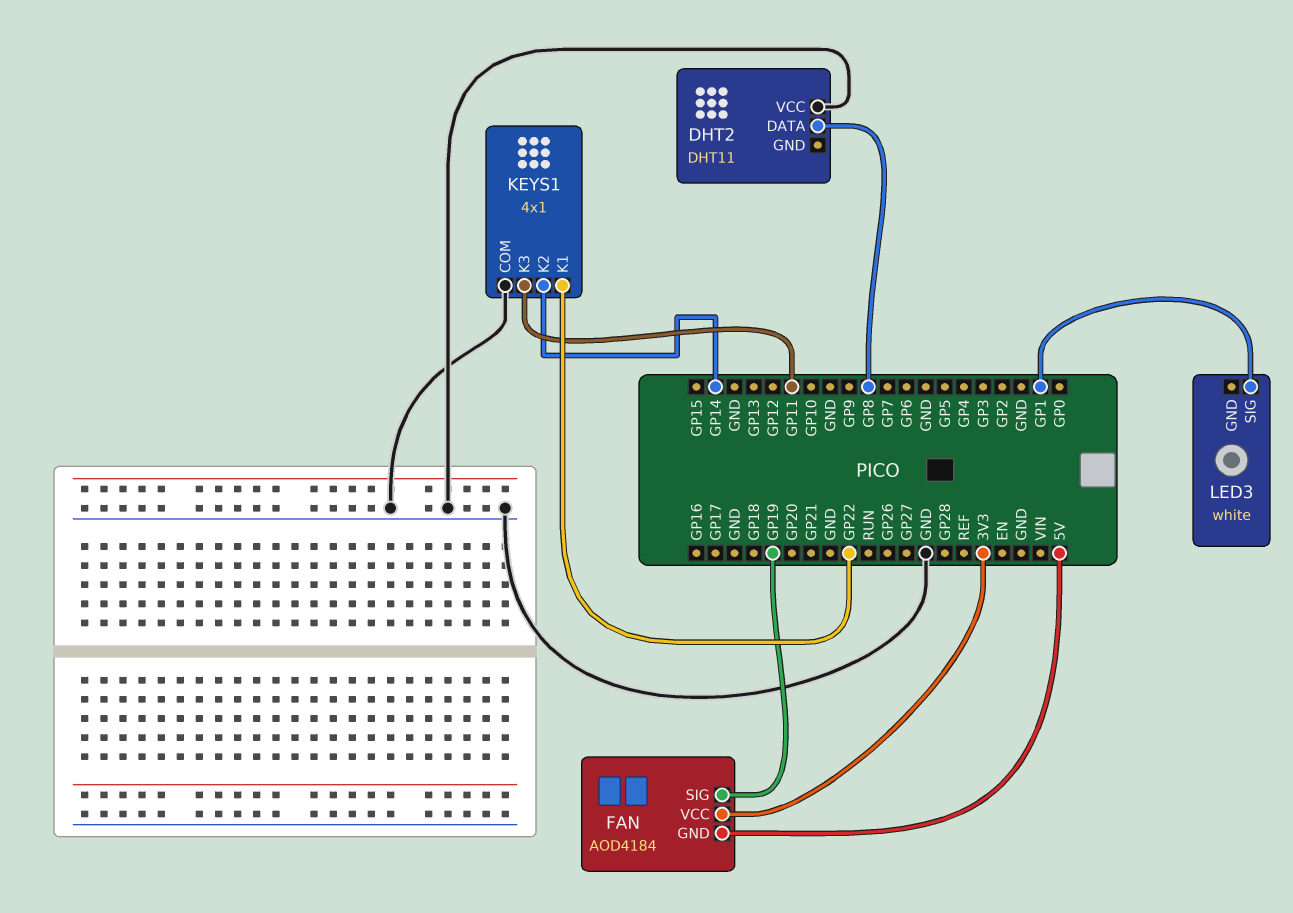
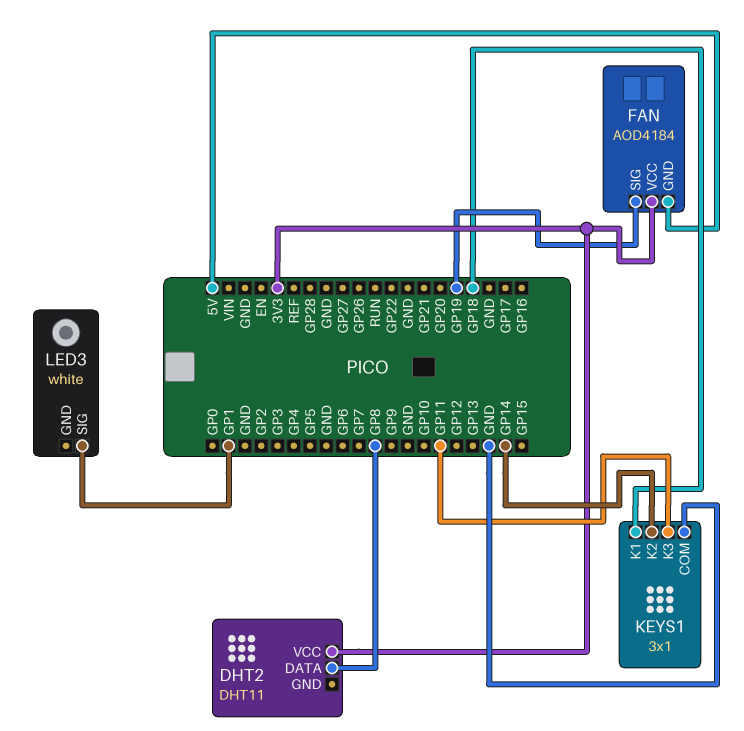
DHT2 pin VCC: GND -> 3V3
KEYS1: 4x1 -> 3x1
KEYS1 pin K1: GP22 -> GP18

